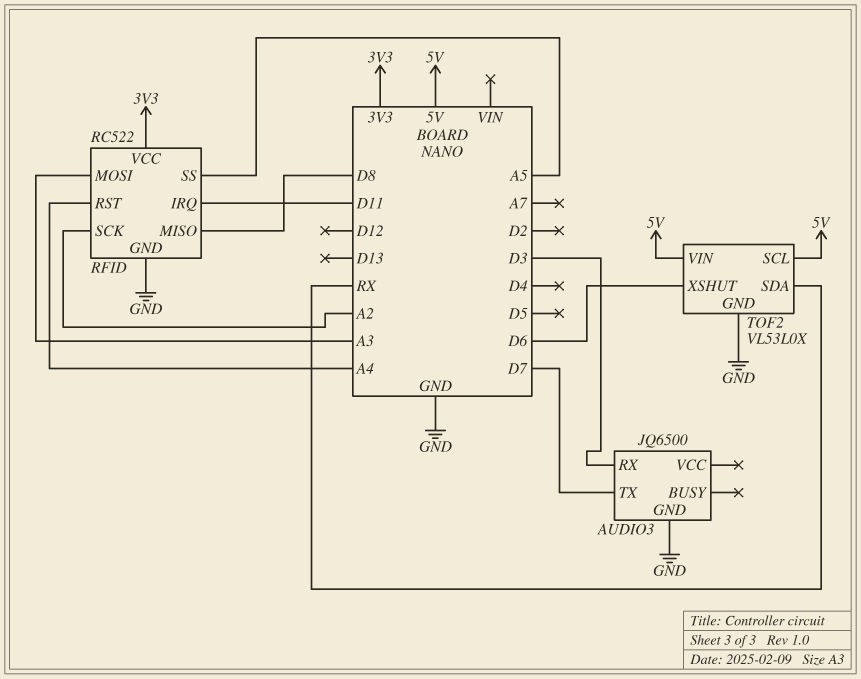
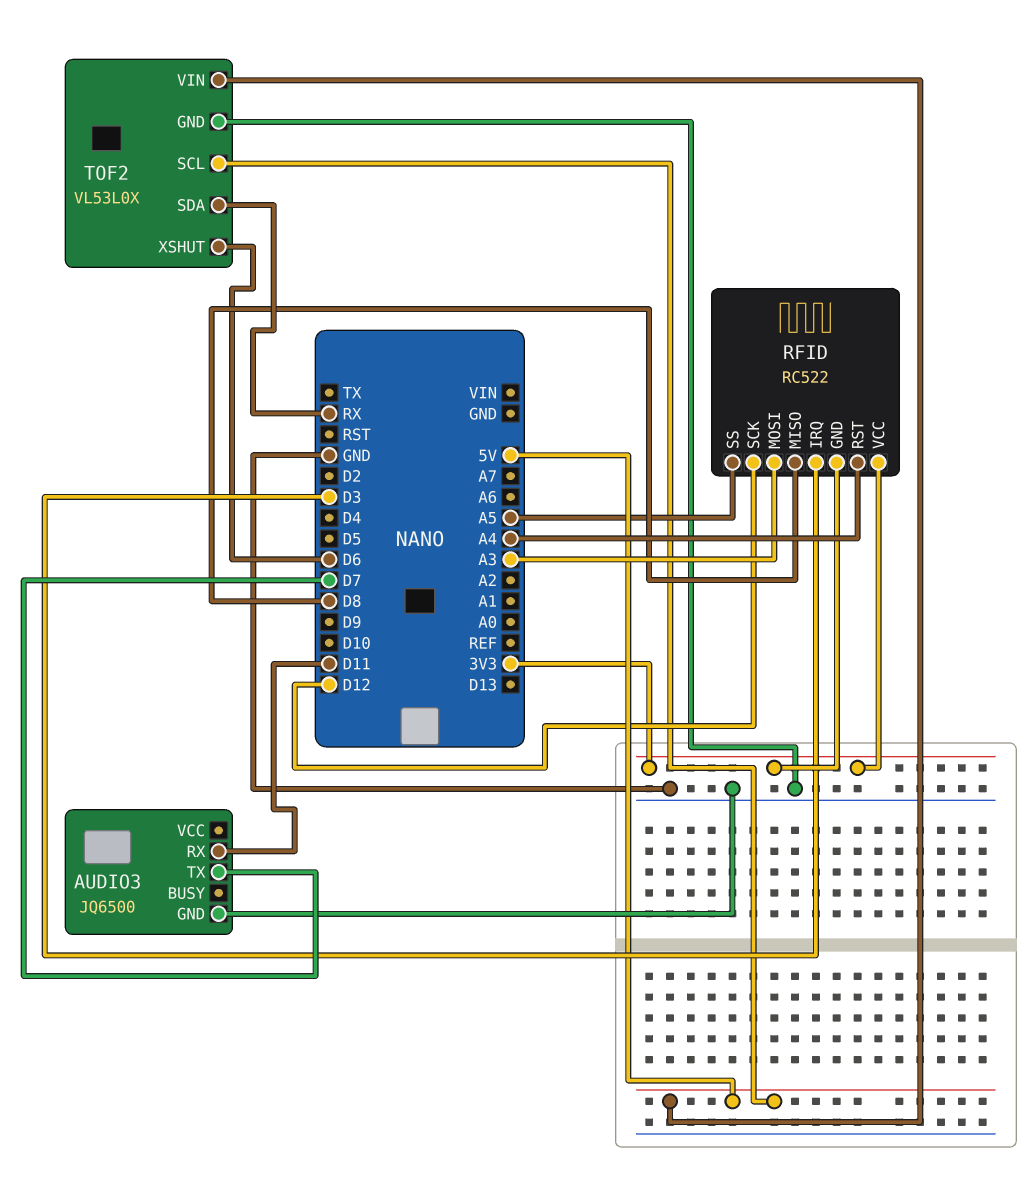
AUDIO3 pin RX: D3 -> D11
RFID pin GND: GND -> 3V3
RFID pin IRQ: D11 -> D3
RFID pin SCK: A2 -> D12

